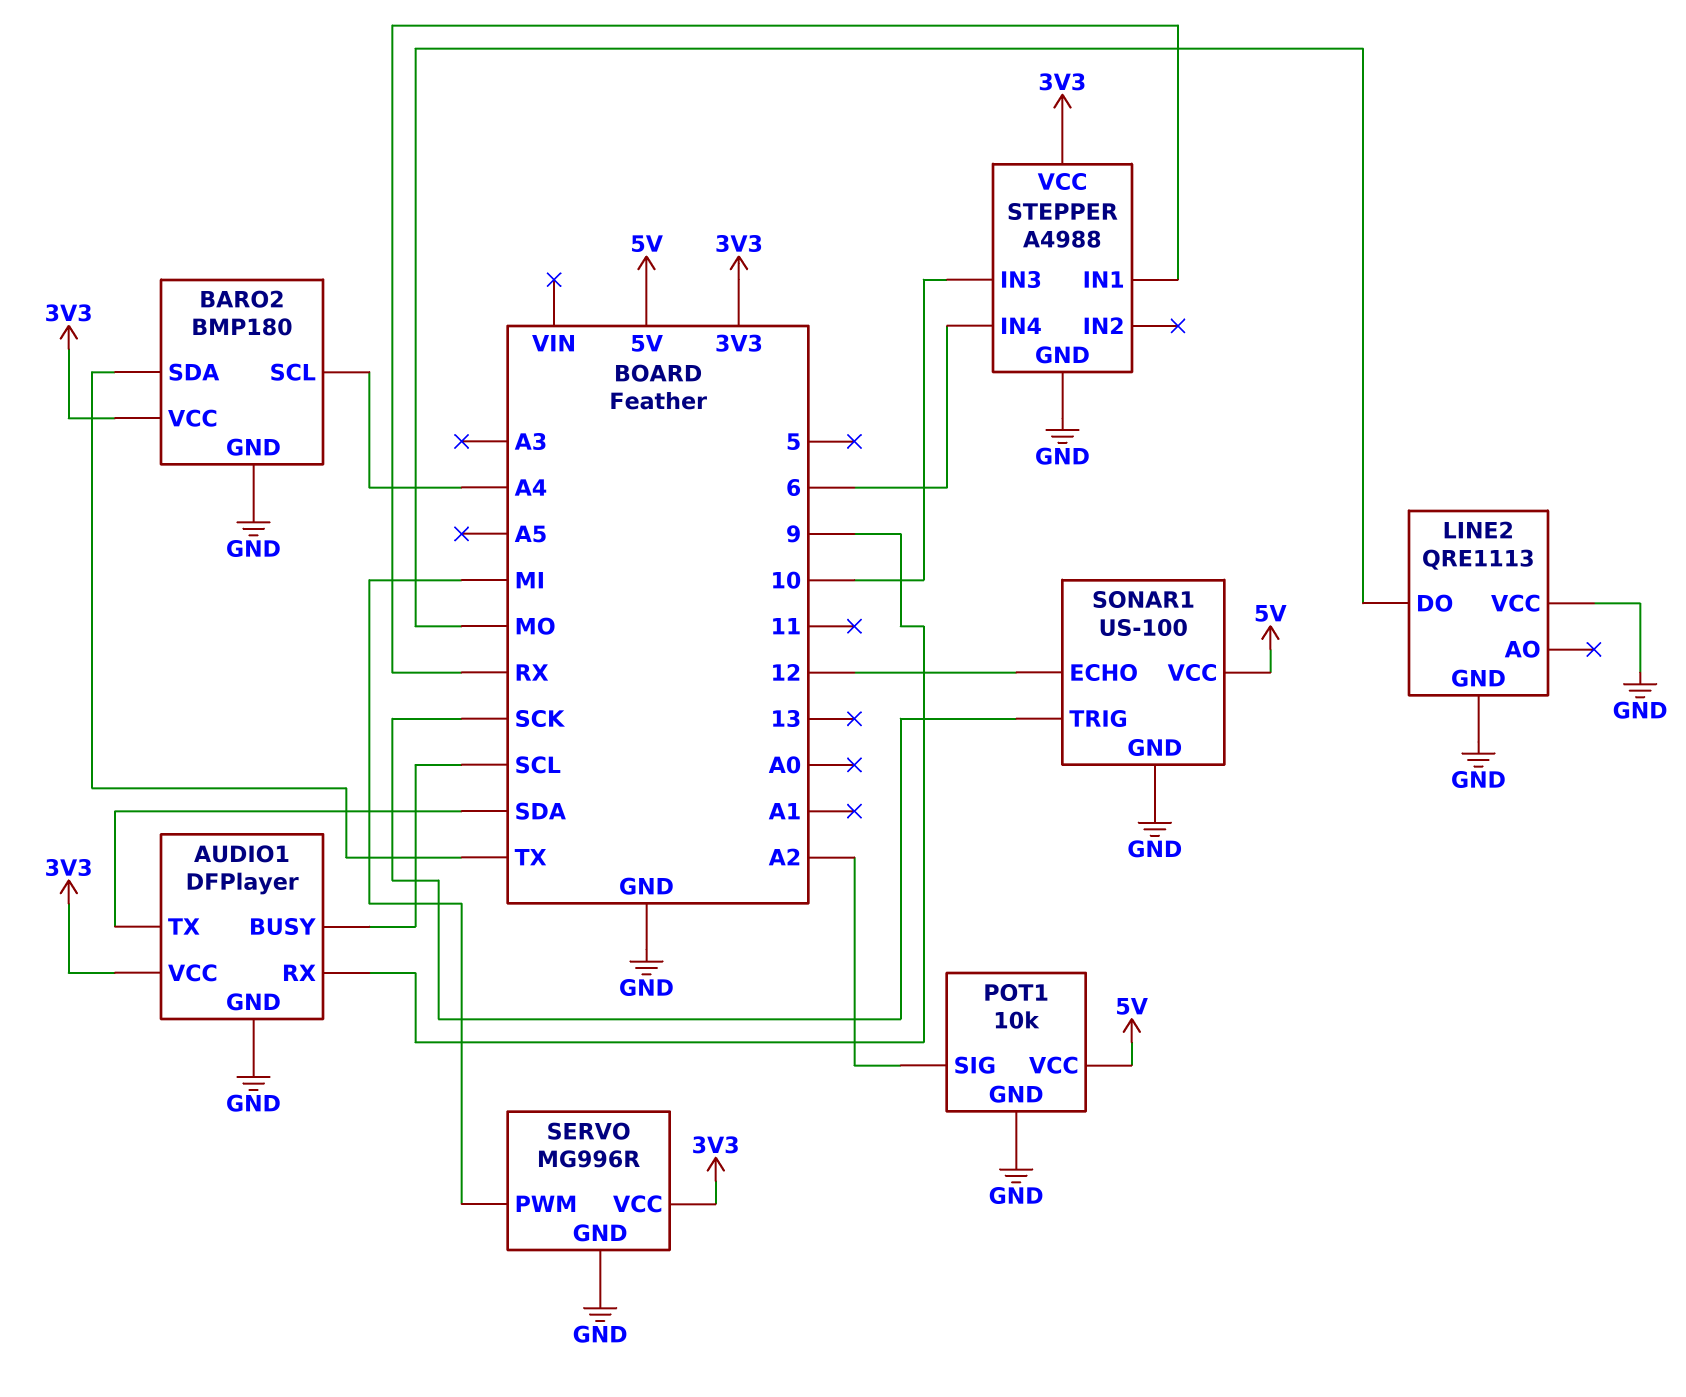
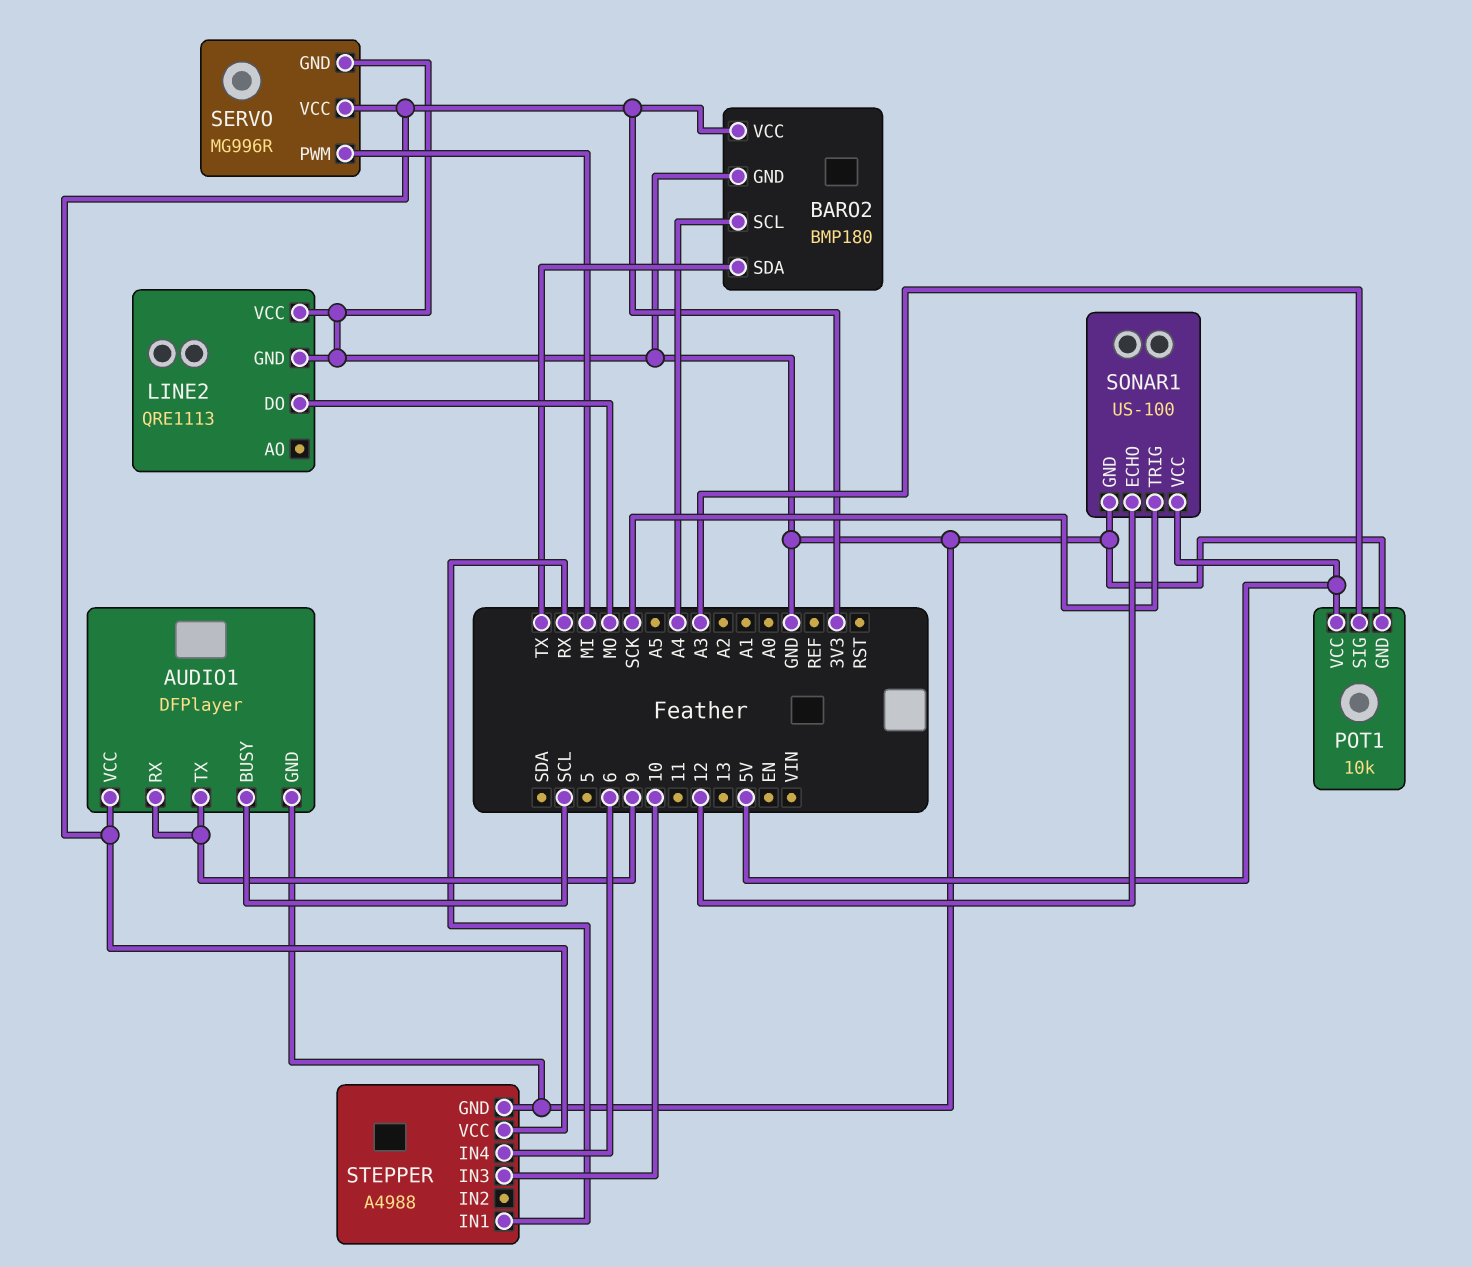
AUDIO1 pin TX: SDA -> 9
POT1 pin SIG: A2 -> A3

